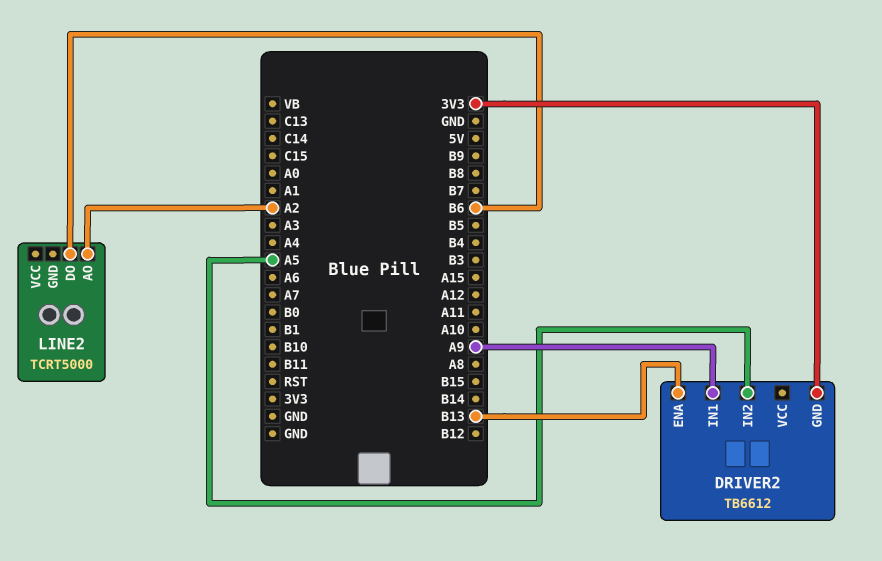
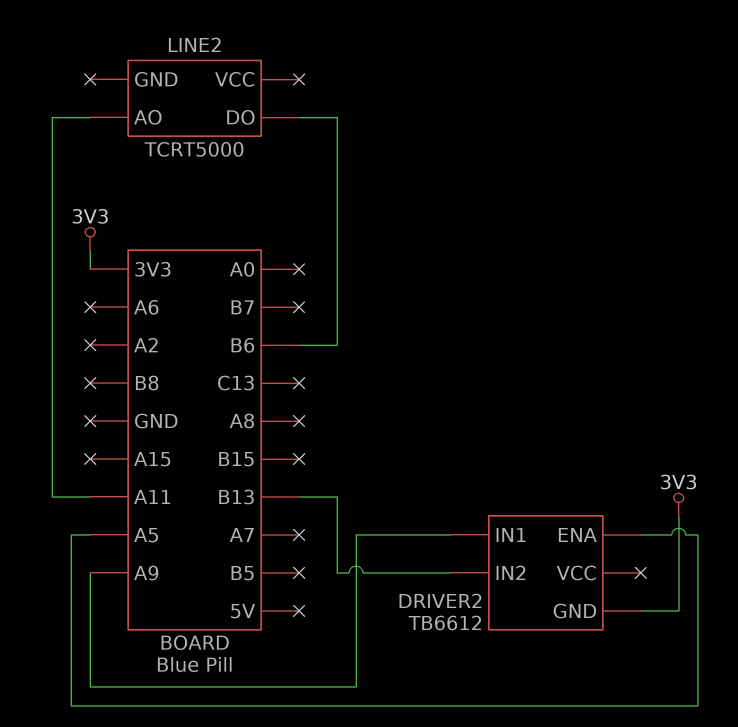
DRIVER2 pin ENA: B13 -> A5
DRIVER2 pin IN2: A5 -> B13
LINE2 pin AO: A2 -> A11

